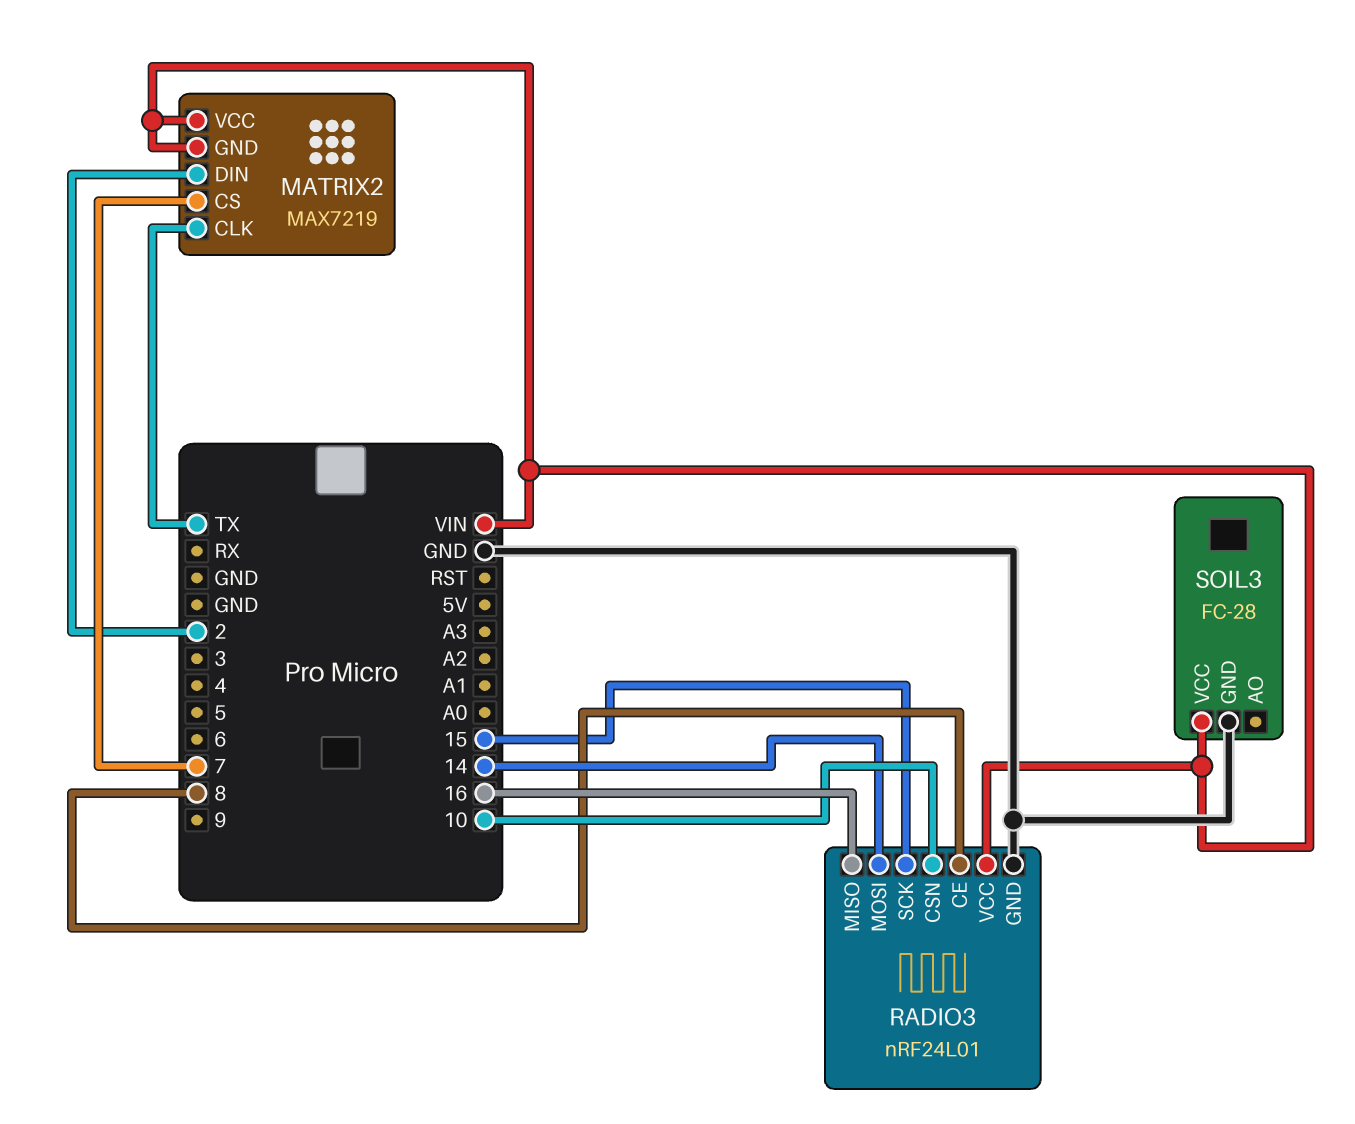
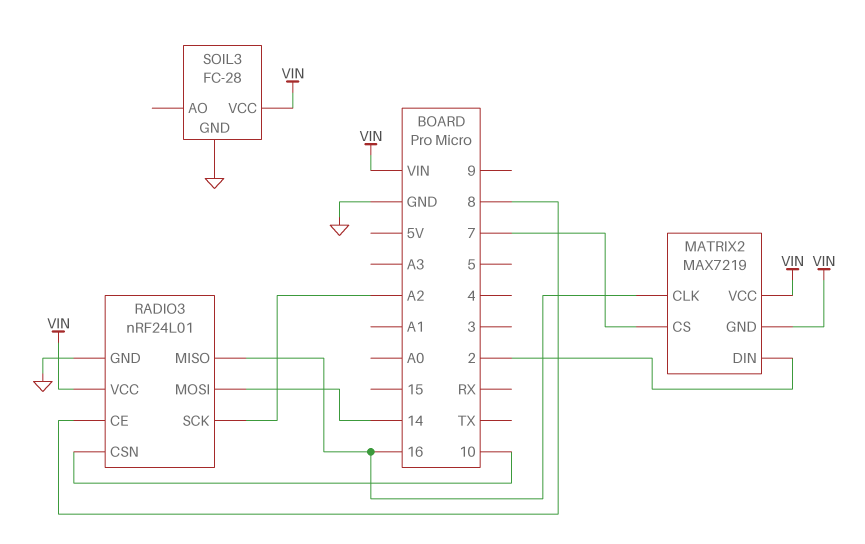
MATRIX2 pin CLK: TX -> 16
RADIO3 pin SCK: 15 -> A2

